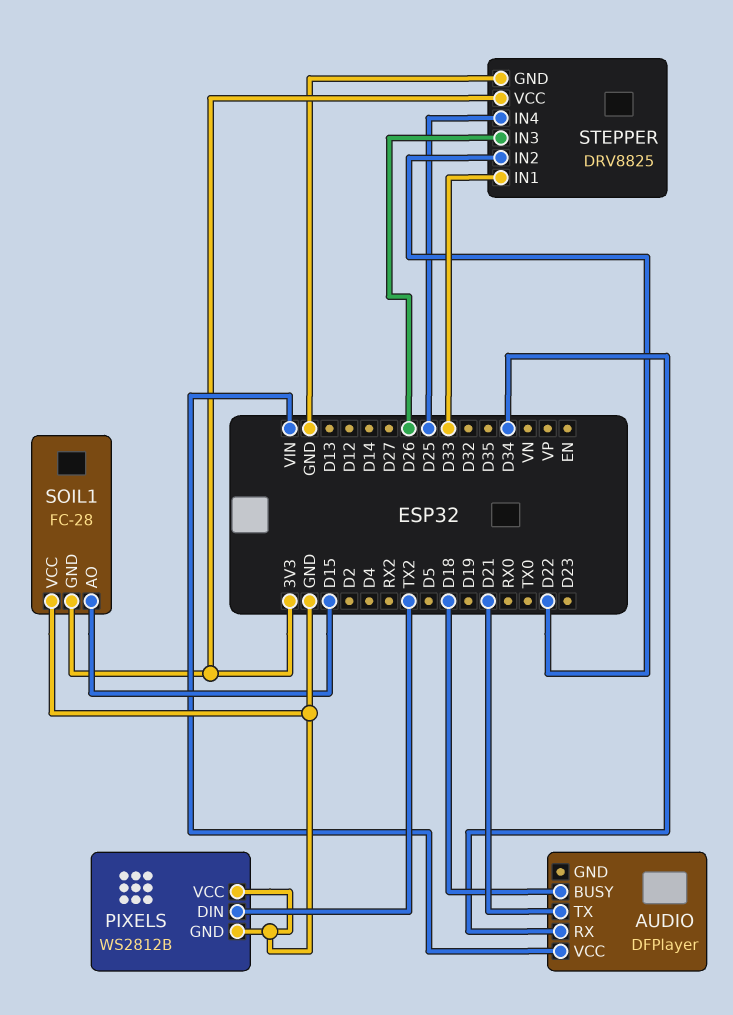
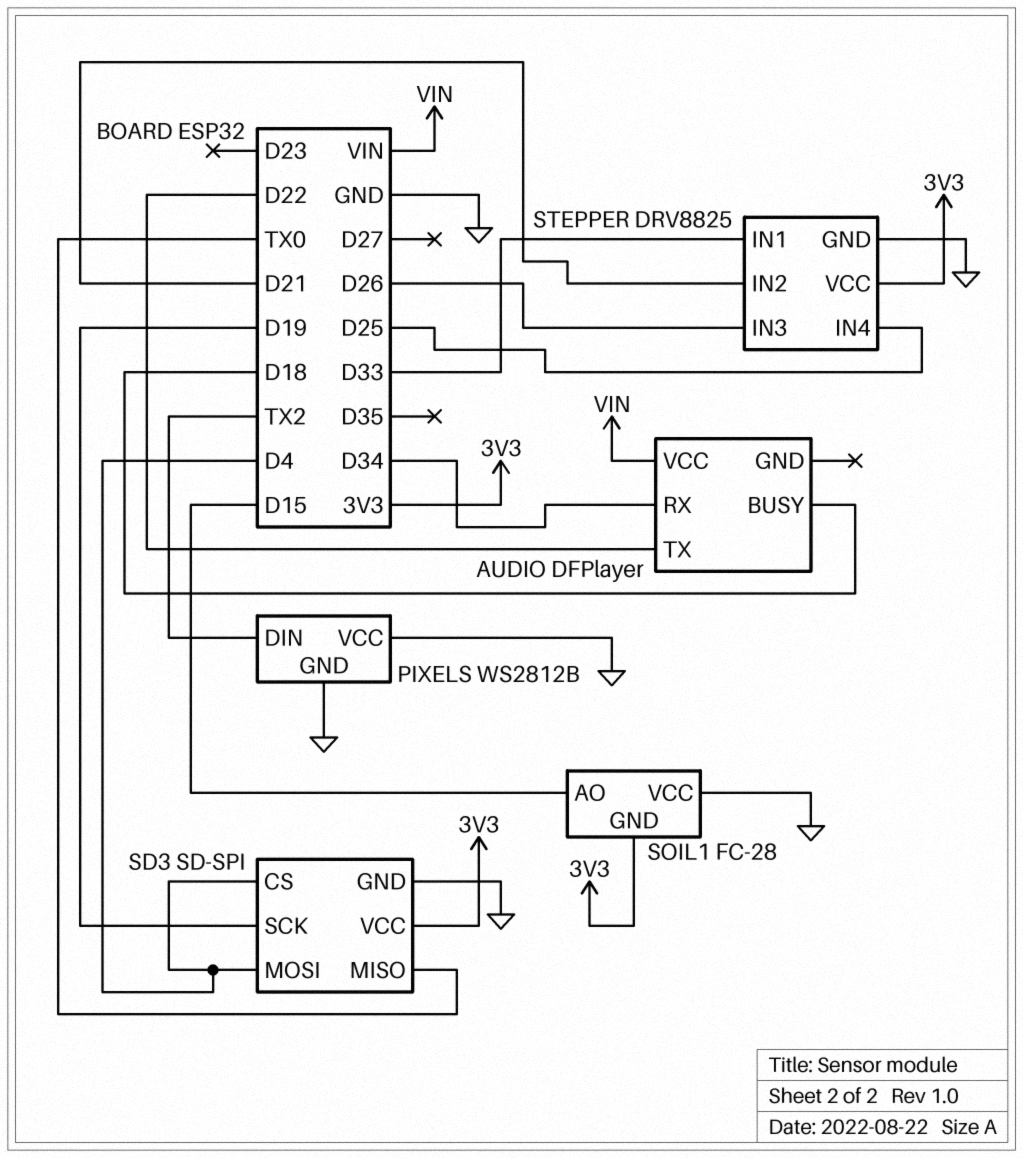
AUDIO pin TX: D21 -> D22
SD3: none -> SD-SPI
SD3 pin CS: none -> D4
SD3 pin GND: none -> GND
SD3 pin MISO: none -> TX0
SD3 pin MOSI: none -> D4
SD3 pin SCK: none -> D19
SD3 pin VCC: none -> 3V3
STEPPER pin IN2: D22 -> D21

